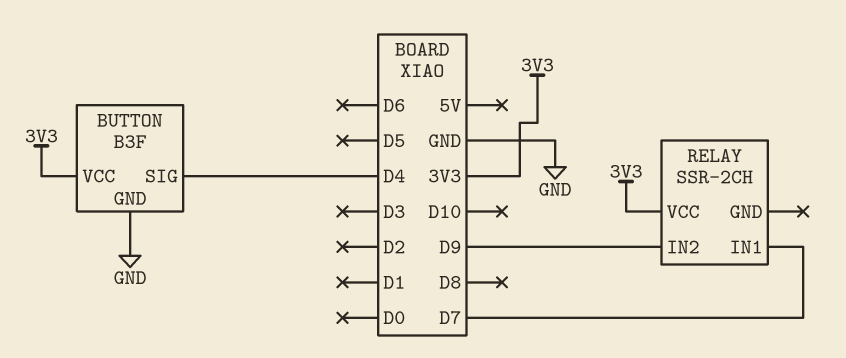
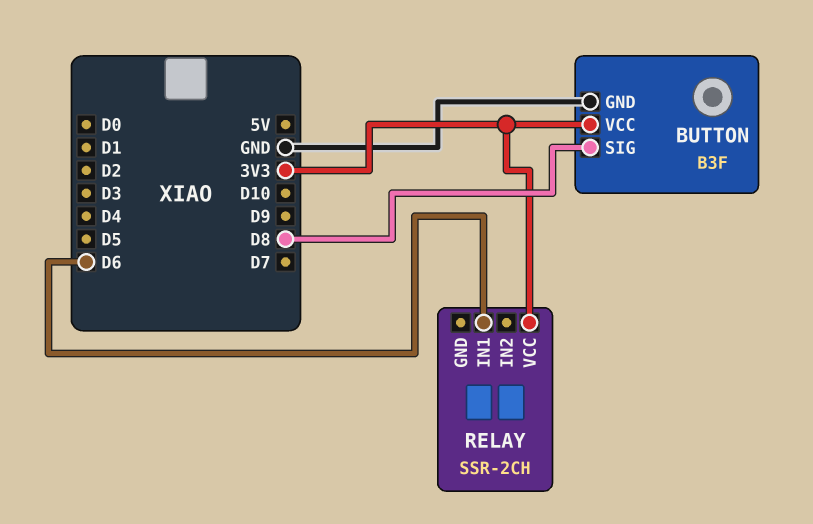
BUTTON pin SIG: D4 -> D8
RELAY pin IN1: D7 -> D6
RELAY pin IN2: D9 -> none

